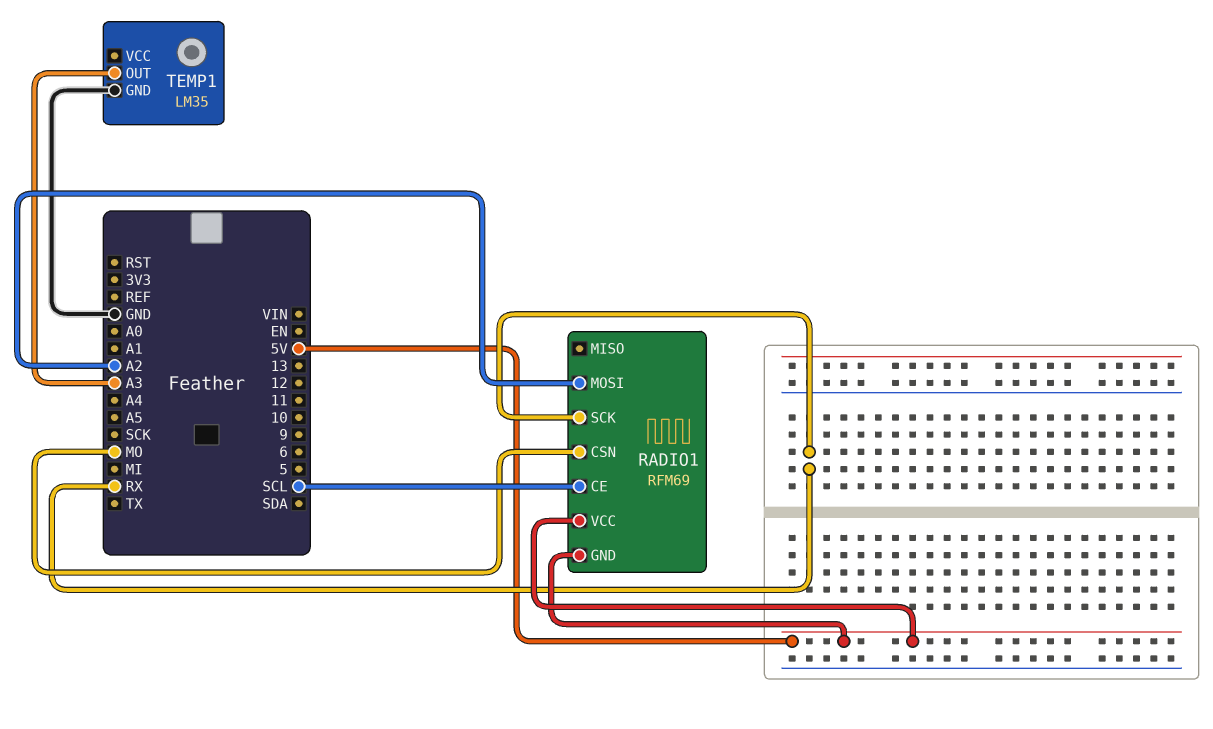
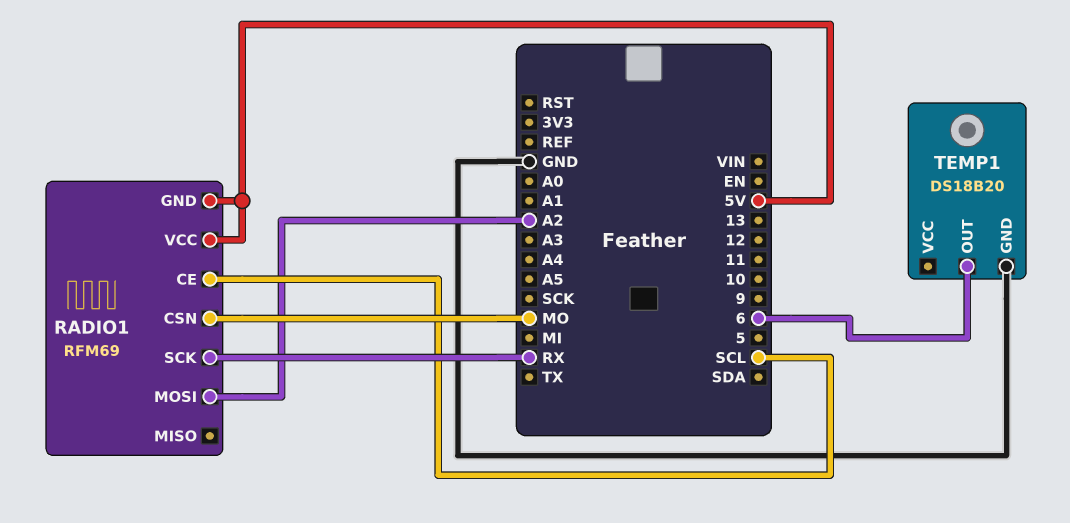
TEMP1: LM35 -> DS18B20
TEMP1 pin OUT: A3 -> 6

